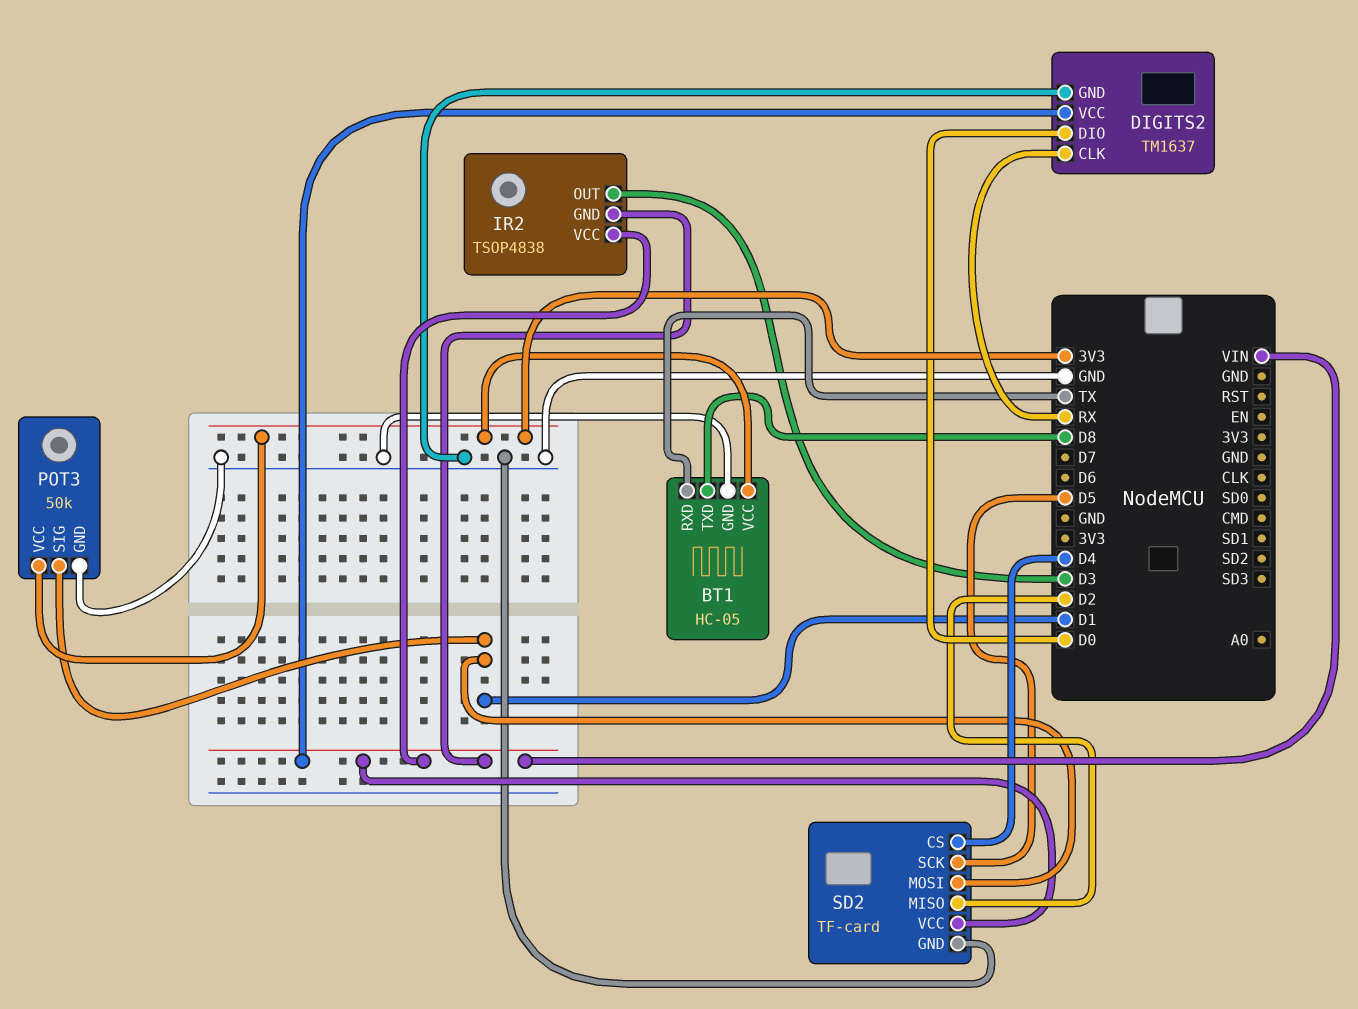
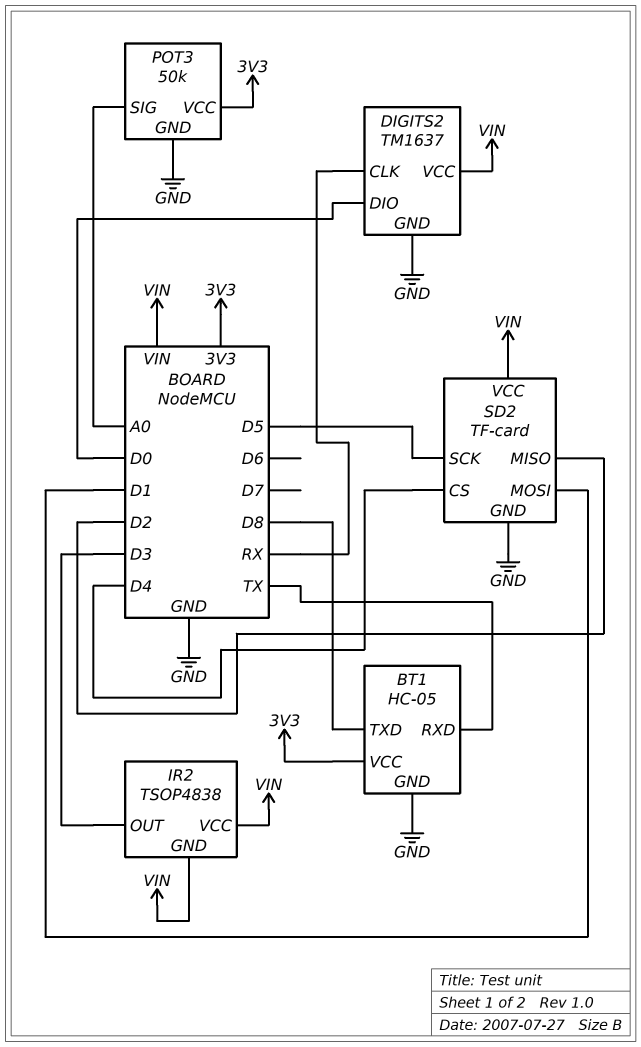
POT3 pin SIG: D1 -> A0

